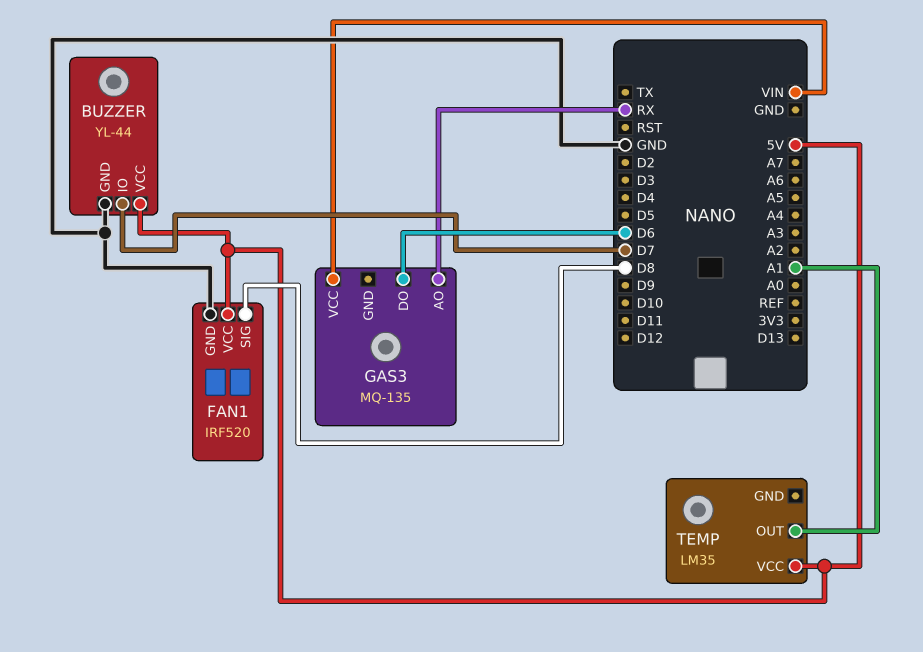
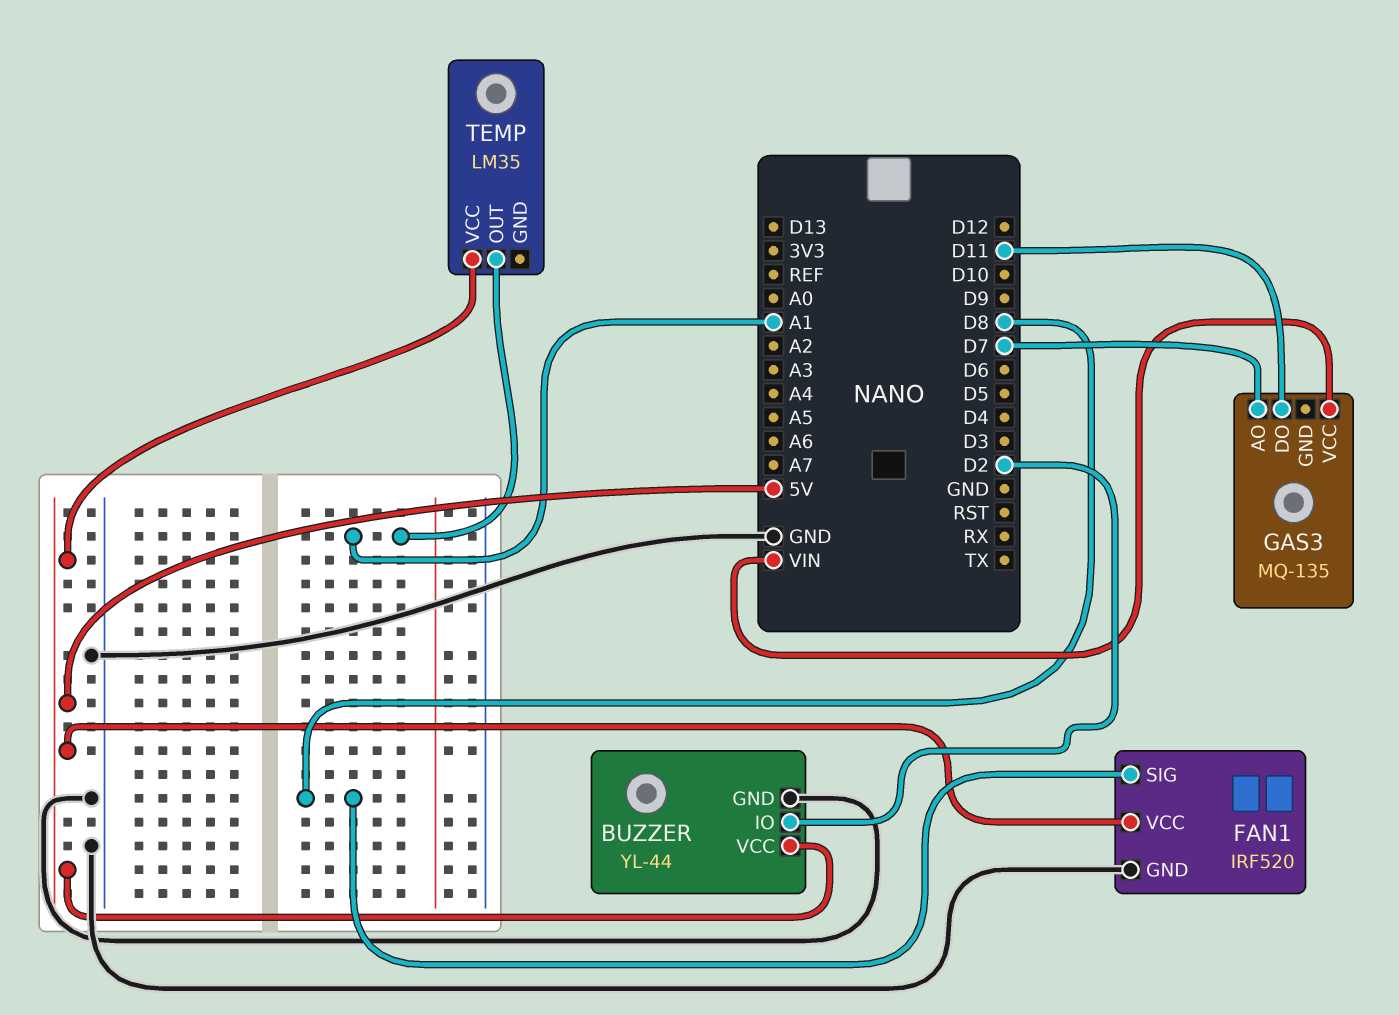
BUZZER pin IO: D7 -> D2
GAS3 pin AO: RX -> D7
GAS3 pin DO: D6 -> D11

